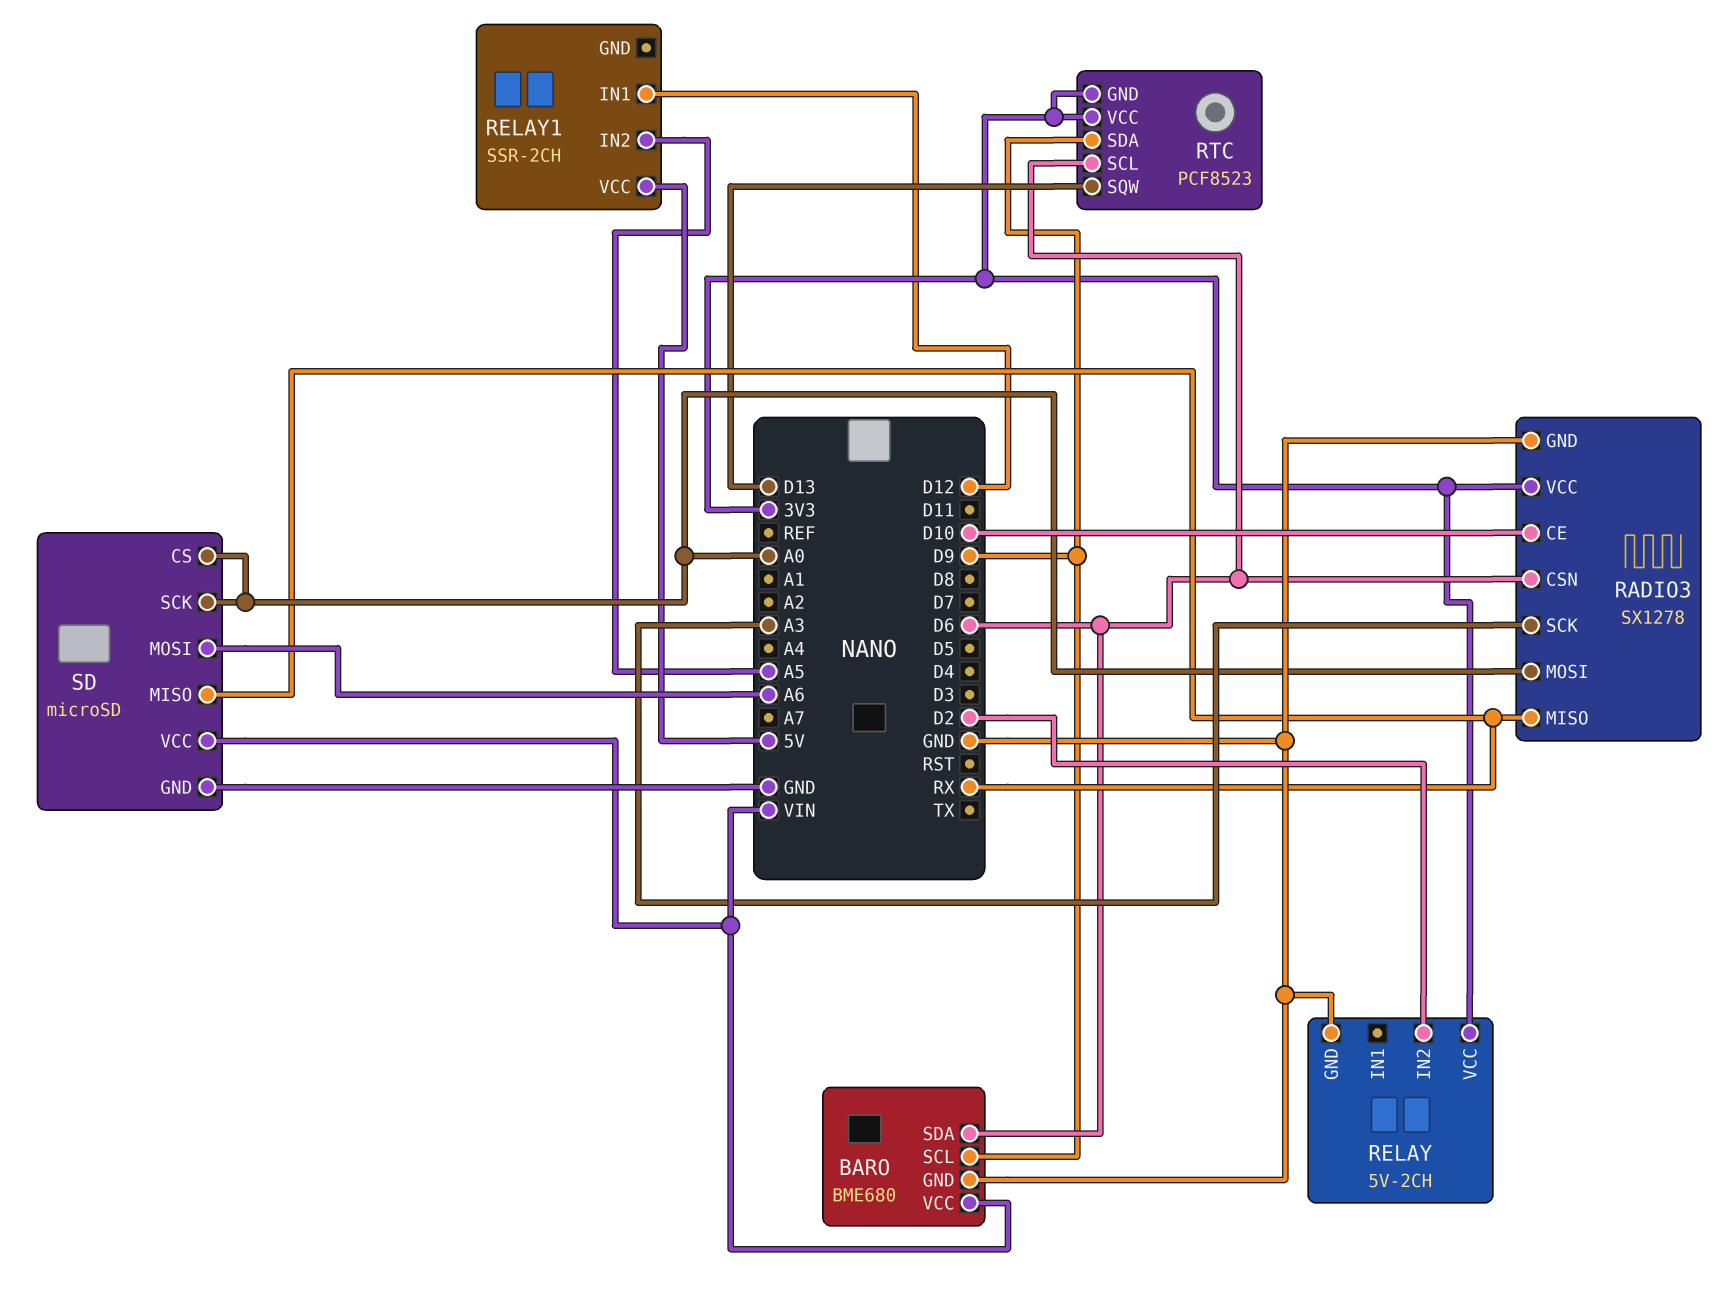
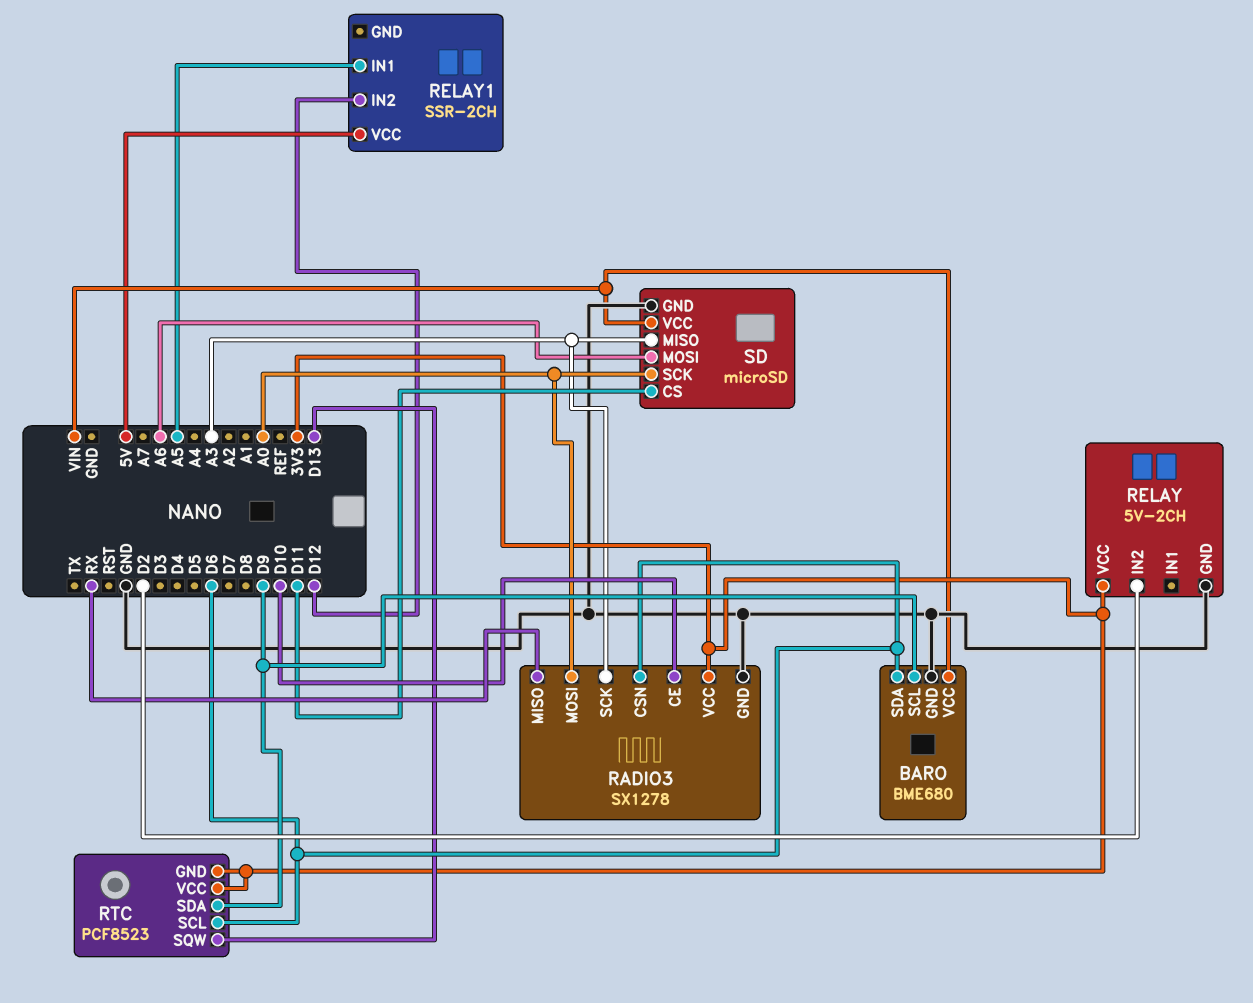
RELAY1 pin IN1: D12 -> A5
RELAY1 pin IN2: A5 -> D12
SD pin CS: A0 -> D11
SD pin MISO: RX -> A3

